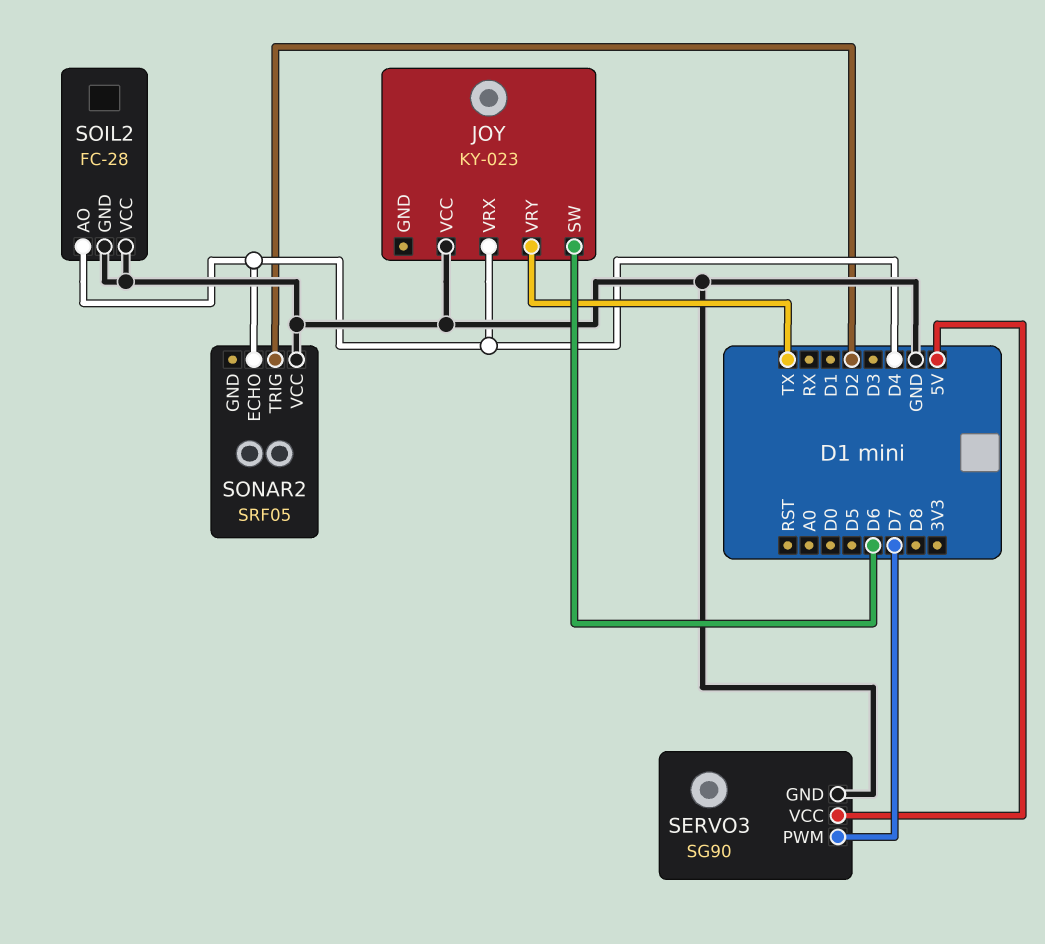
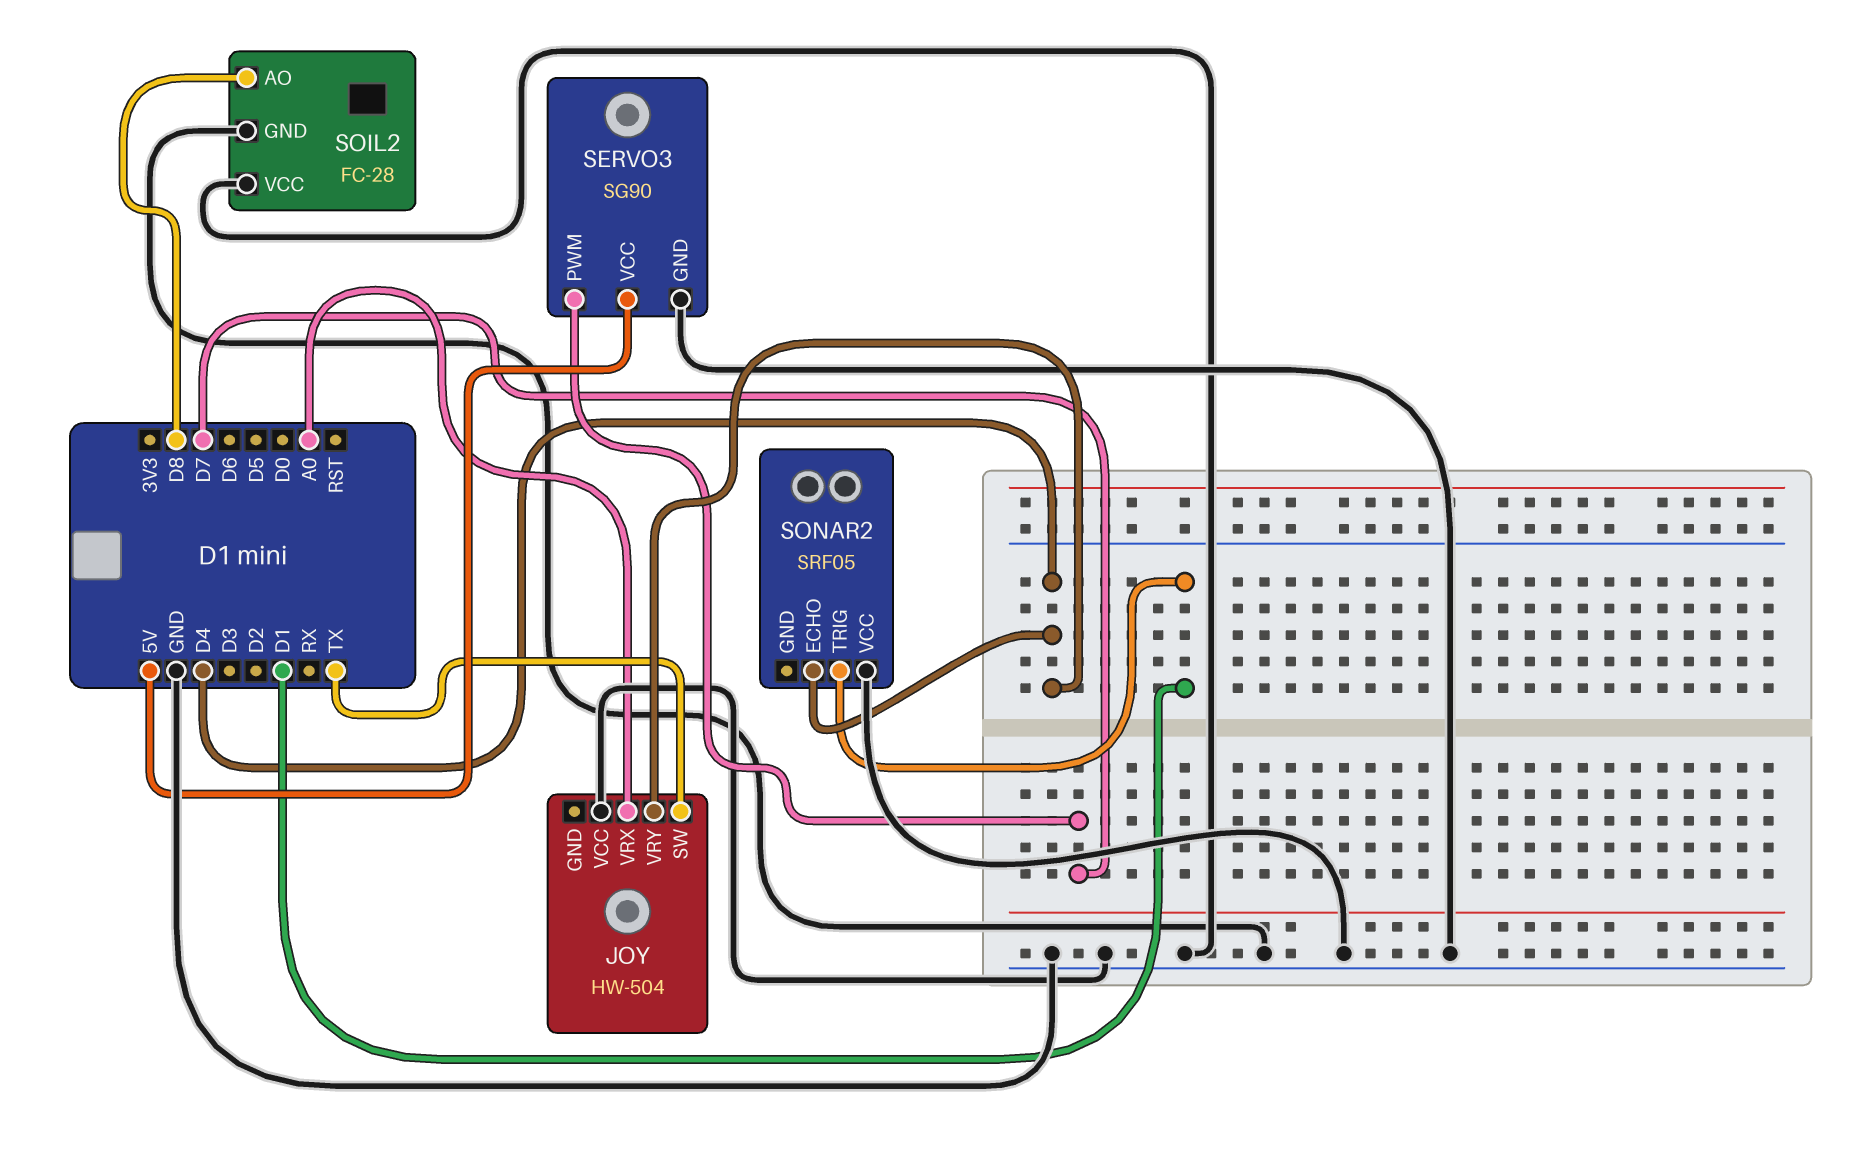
JOY: KY-023 -> HW-504
JOY pin SW: D6 -> TX
JOY pin VRX: D4 -> A0
JOY pin VRY: TX -> D4
SOIL2 pin AO: D4 -> D8
SONAR2 pin TRIG: D2 -> D1

